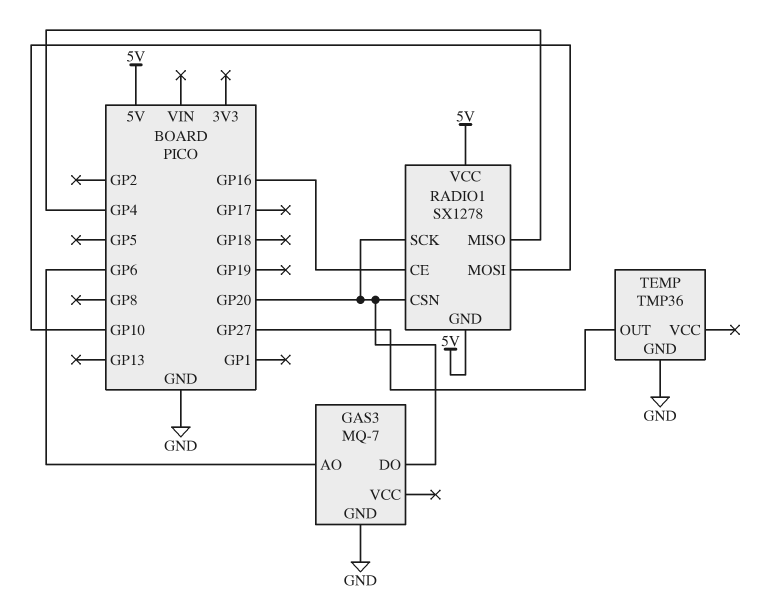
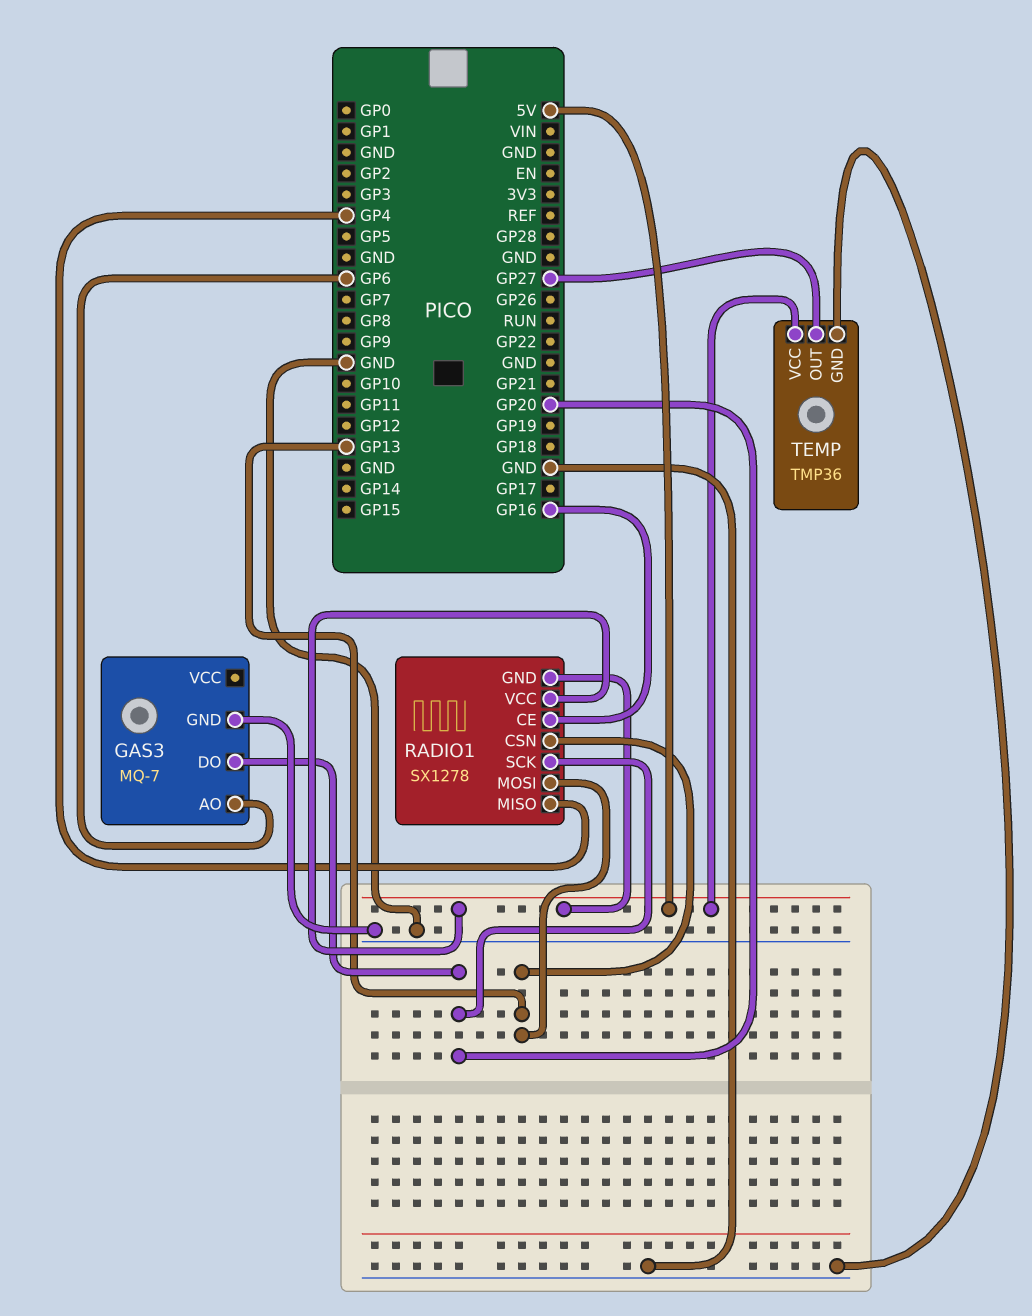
RADIO1 pin CSN: GP20 -> GP13
RADIO1 pin MOSI: GP10 -> GP13
TEMP pin VCC: none -> 5V

